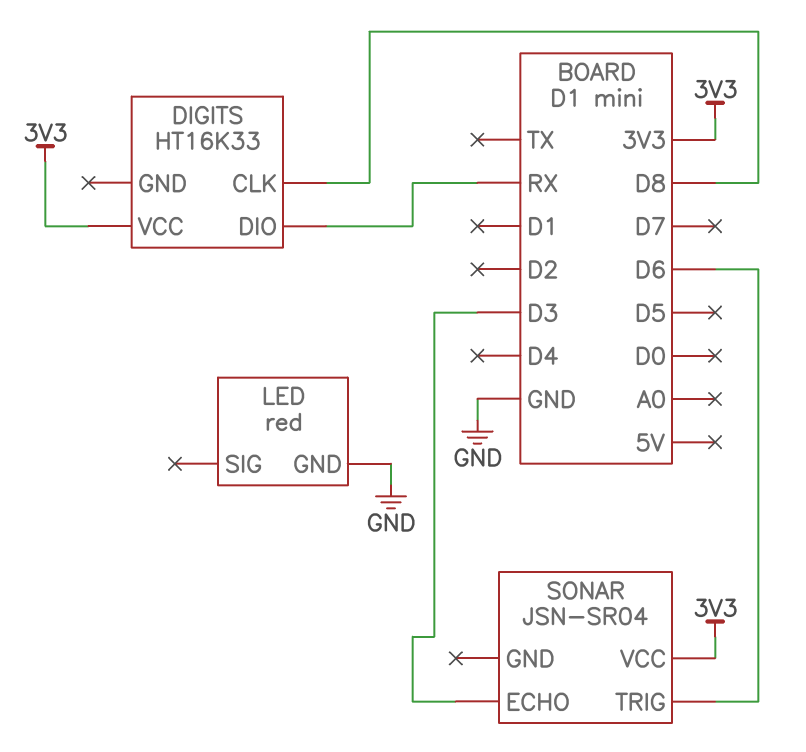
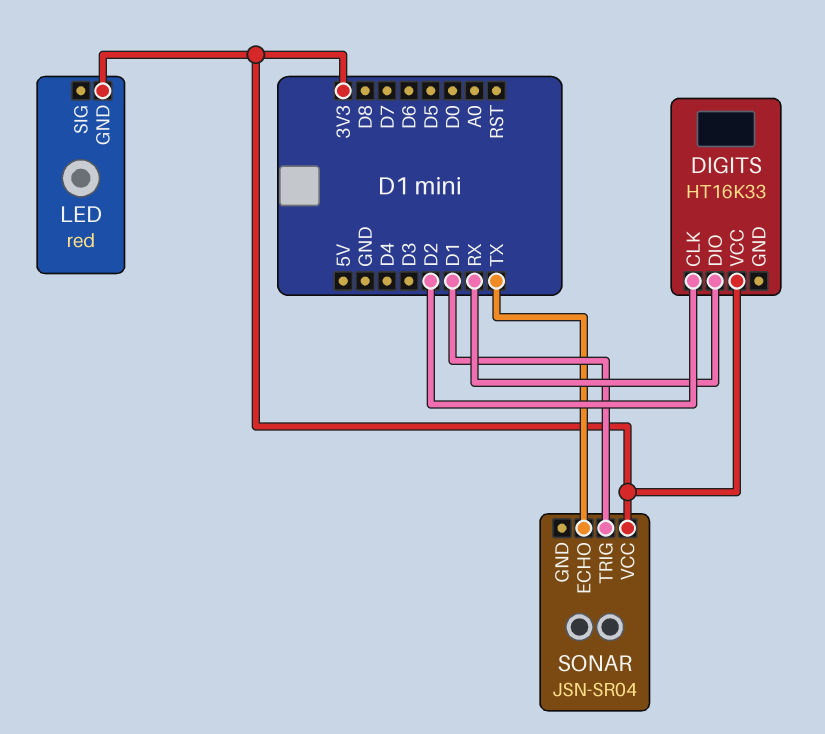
DIGITS pin CLK: D8 -> D2
LED pin GND: GND -> 3V3
SONAR pin ECHO: D3 -> TX
SONAR pin TRIG: D6 -> D1

